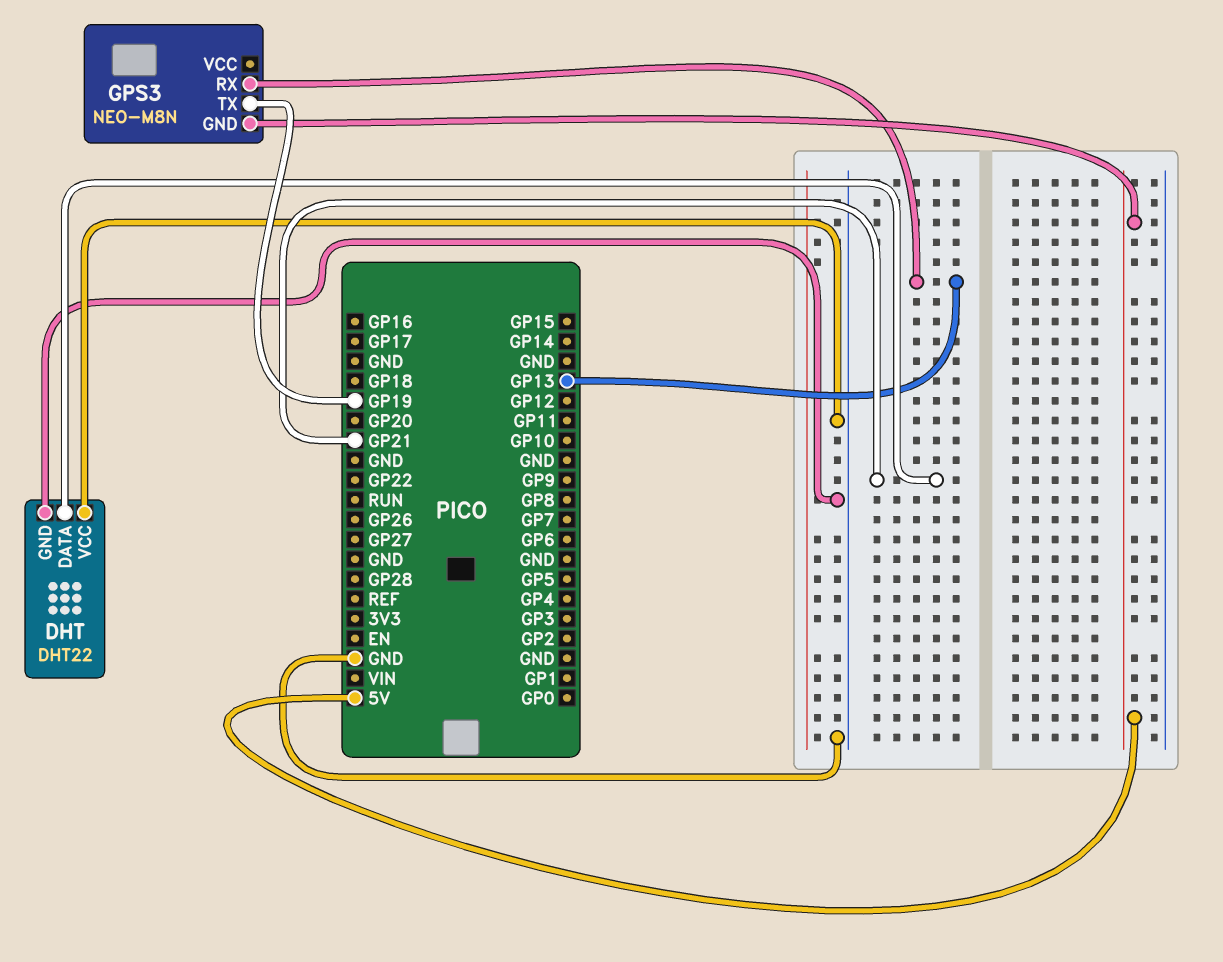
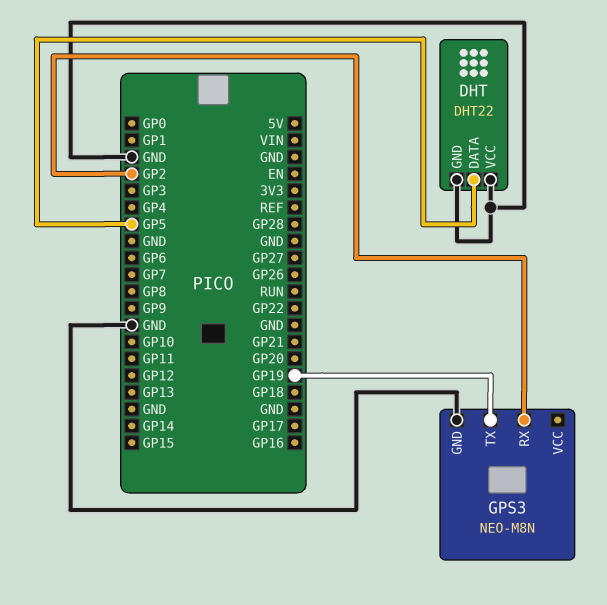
DHT pin DATA: GP21 -> GP5
GPS3 pin GND: 5V -> GND
GPS3 pin RX: GP13 -> GP2

